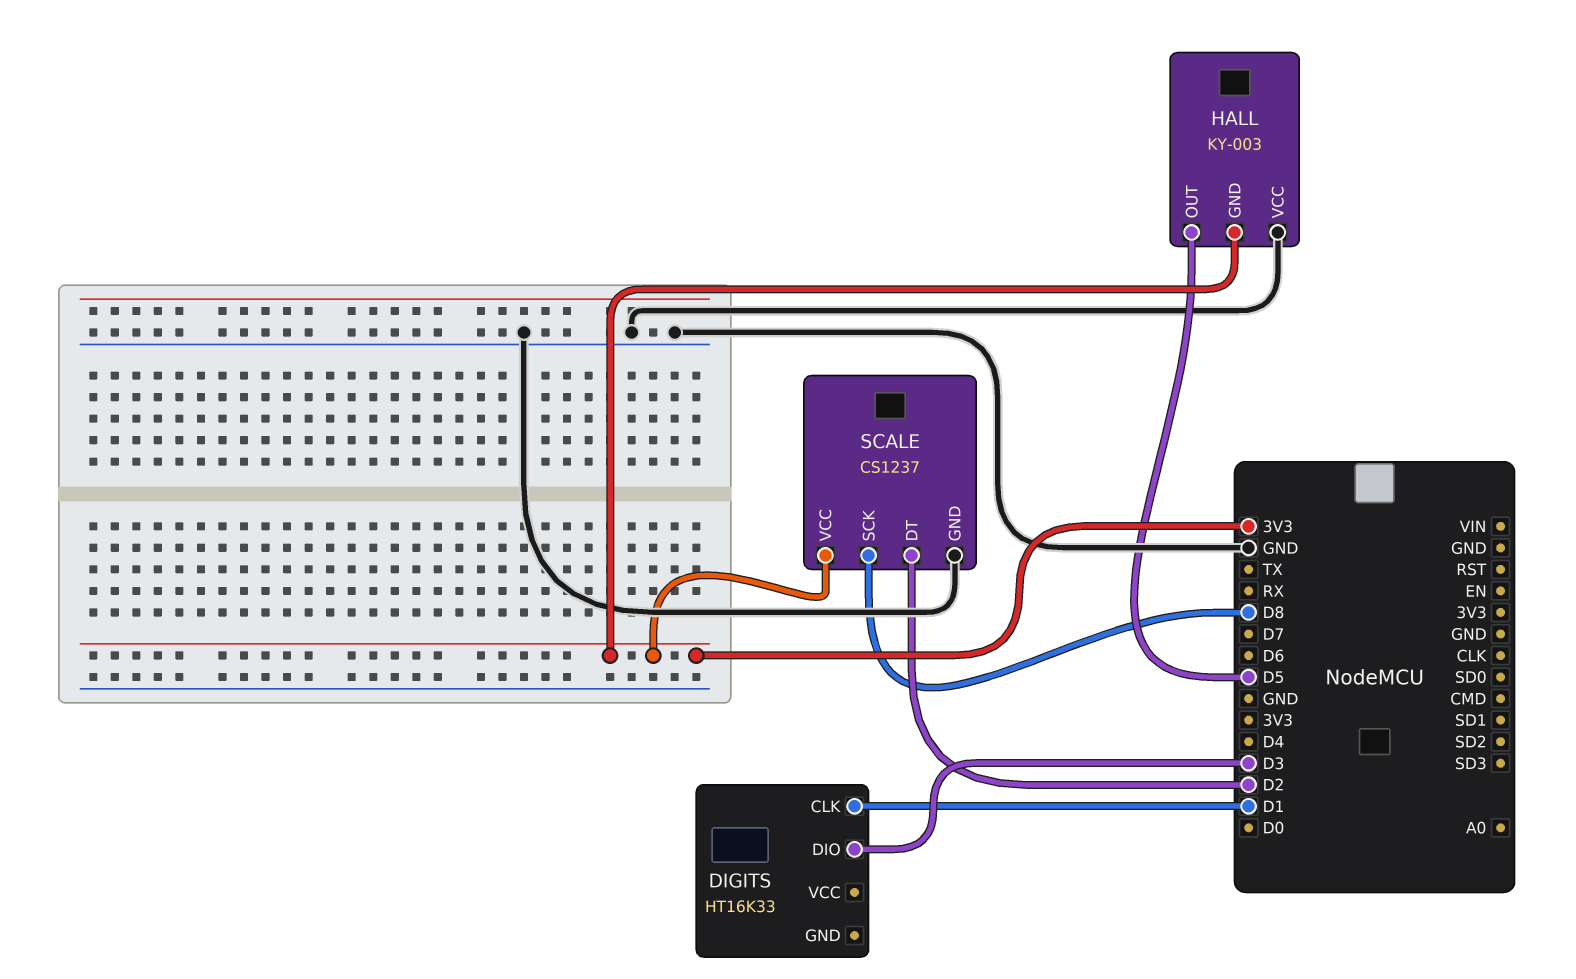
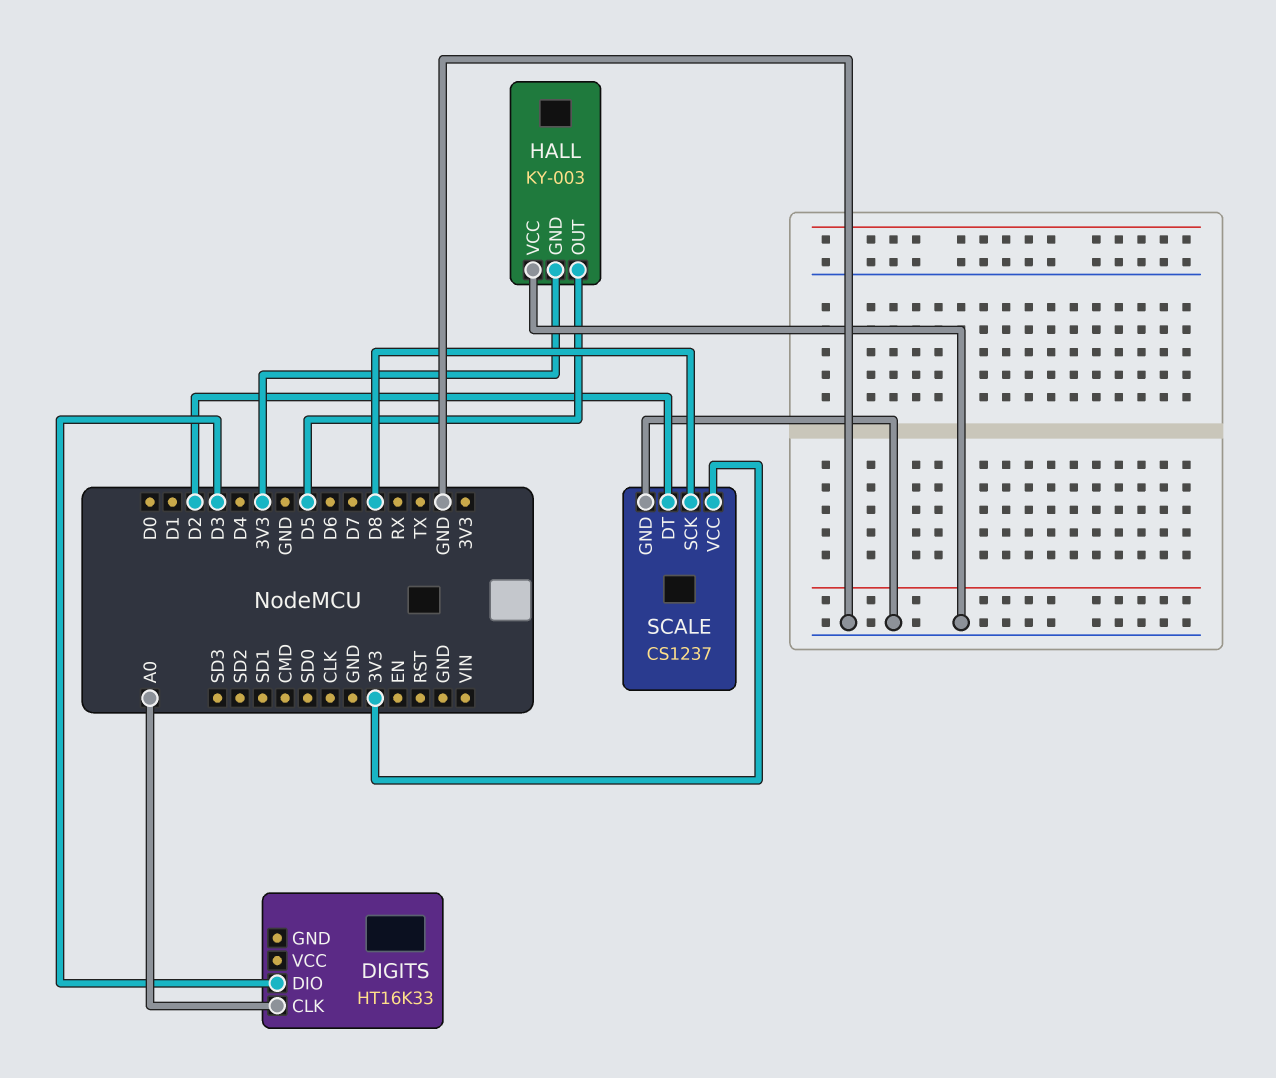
DIGITS pin CLK: D1 -> A0

